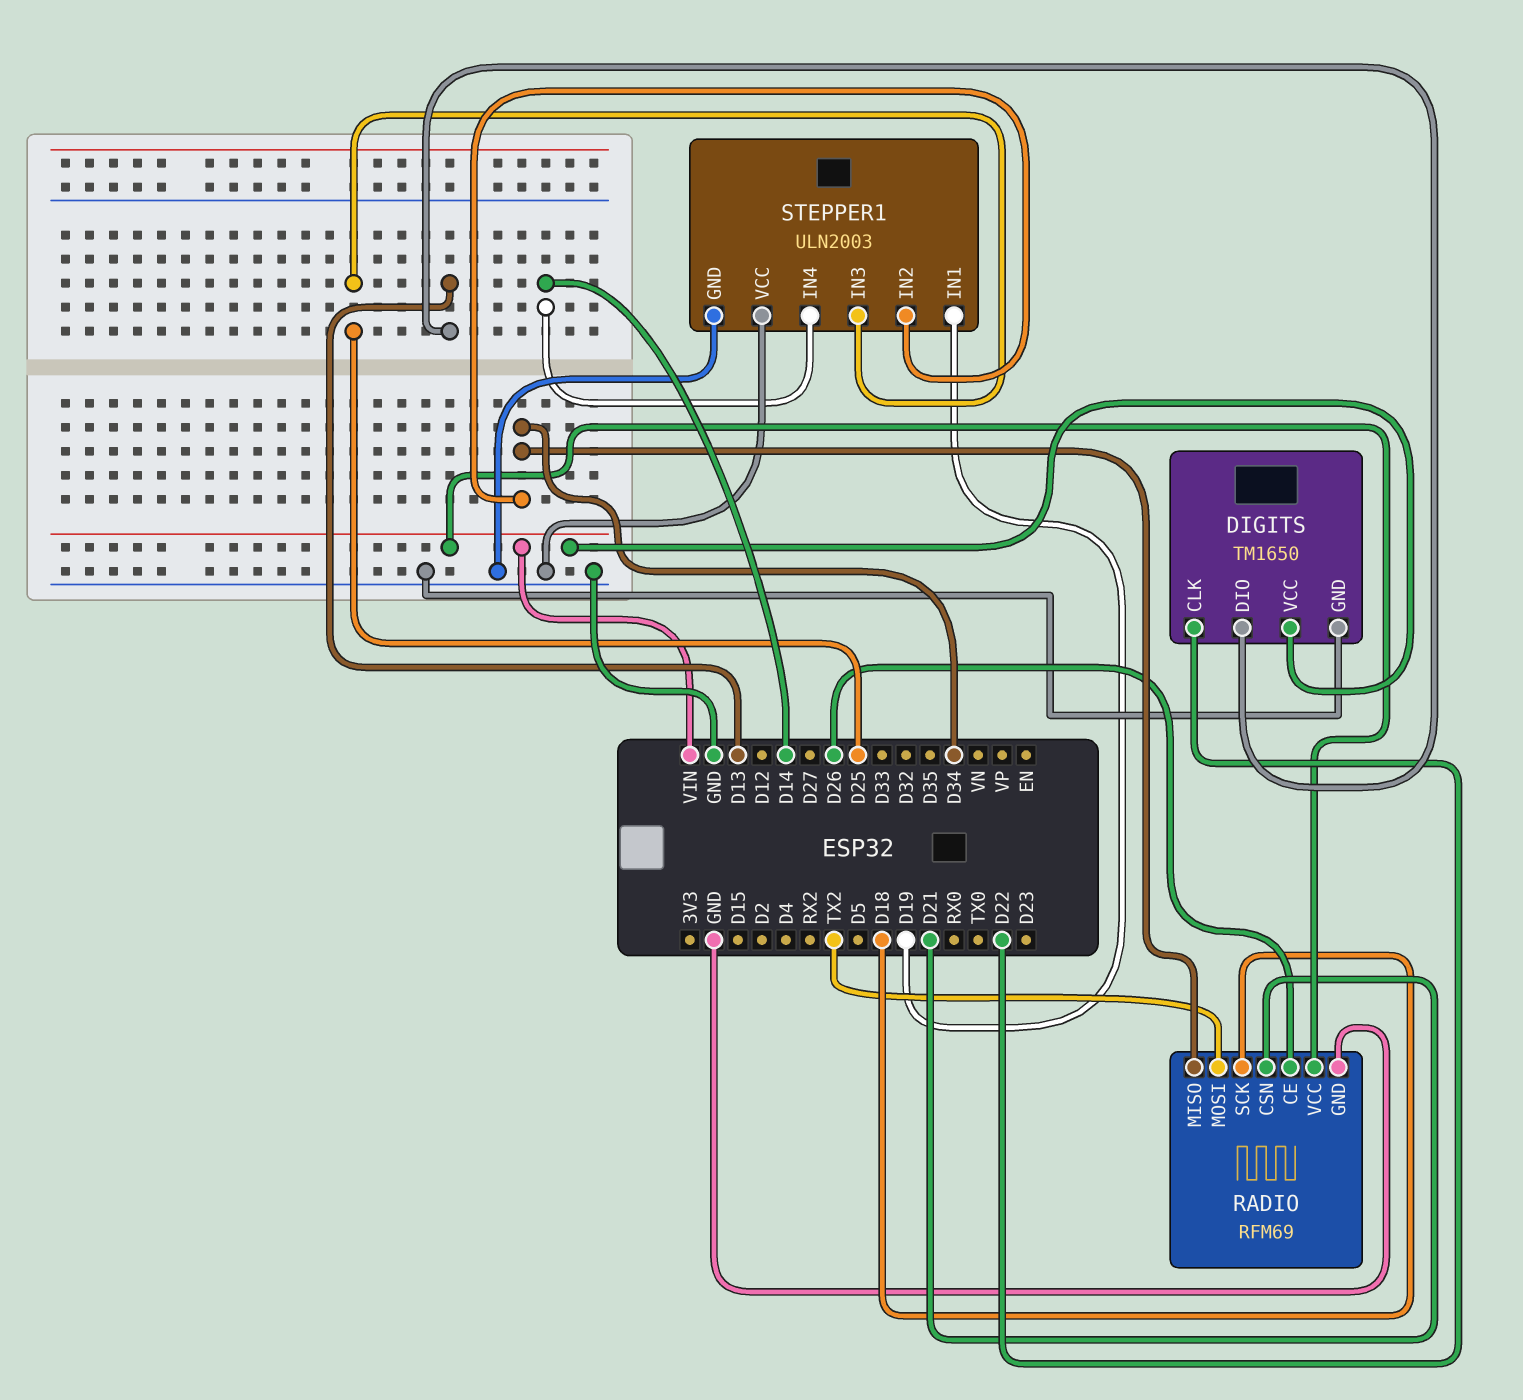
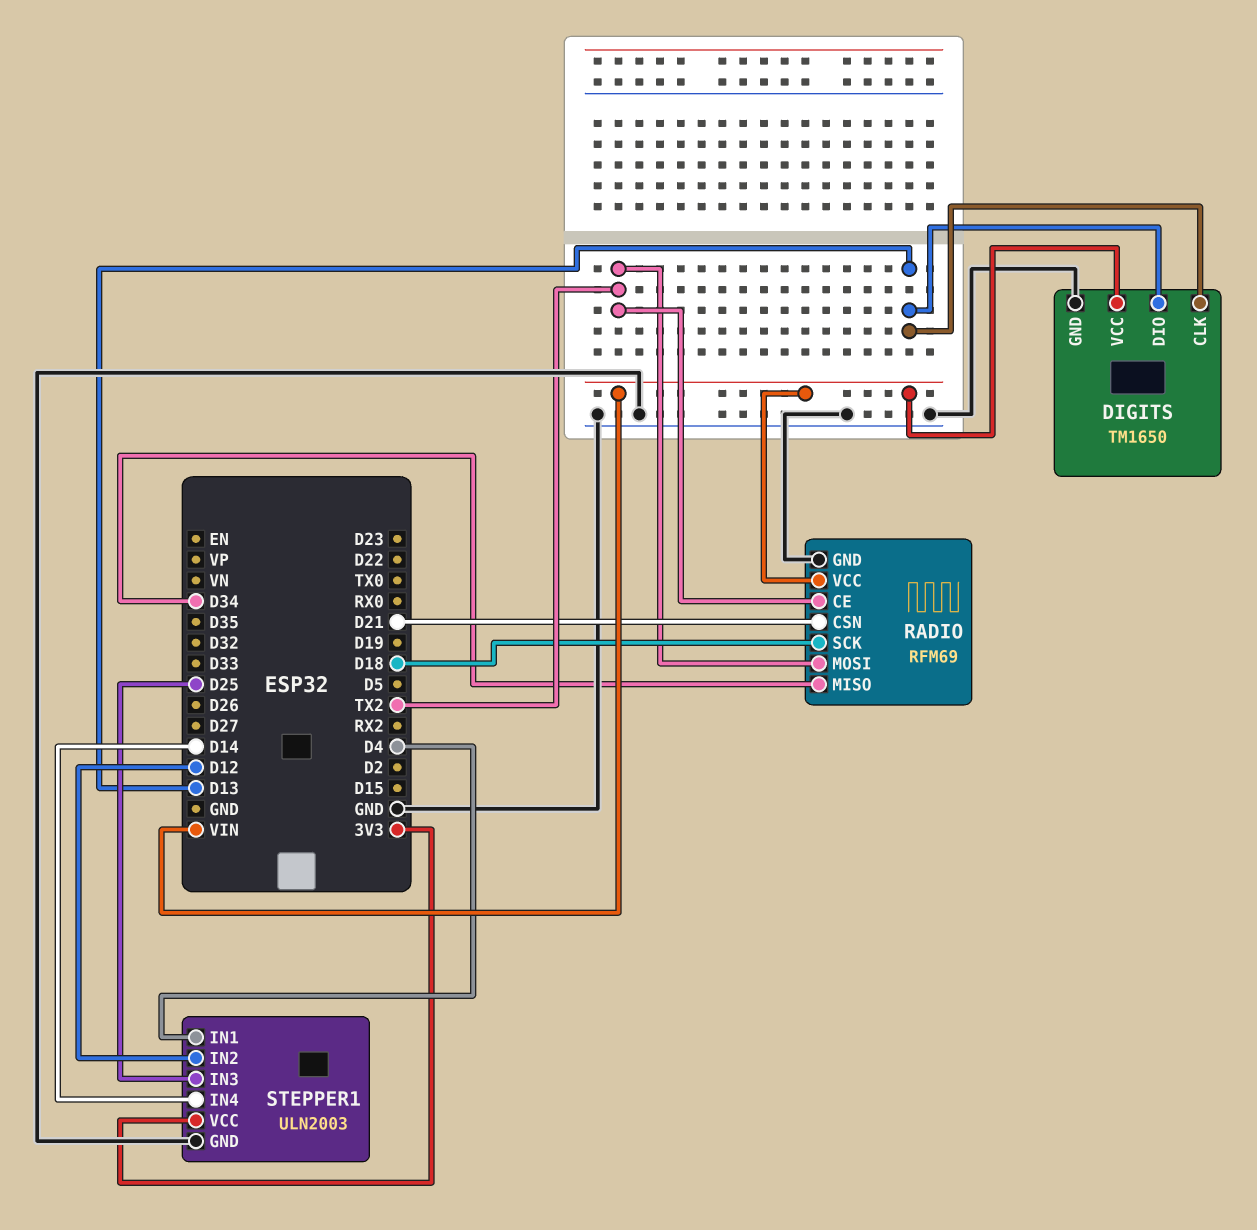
DIGITS pin CLK: D22 -> D13
RADIO pin CE: D26 -> TX2
STEPPER1 pin IN1: D19 -> D4
STEPPER1 pin IN2: D34 -> D12
STEPPER1 pin VCC: GND -> 3V3

